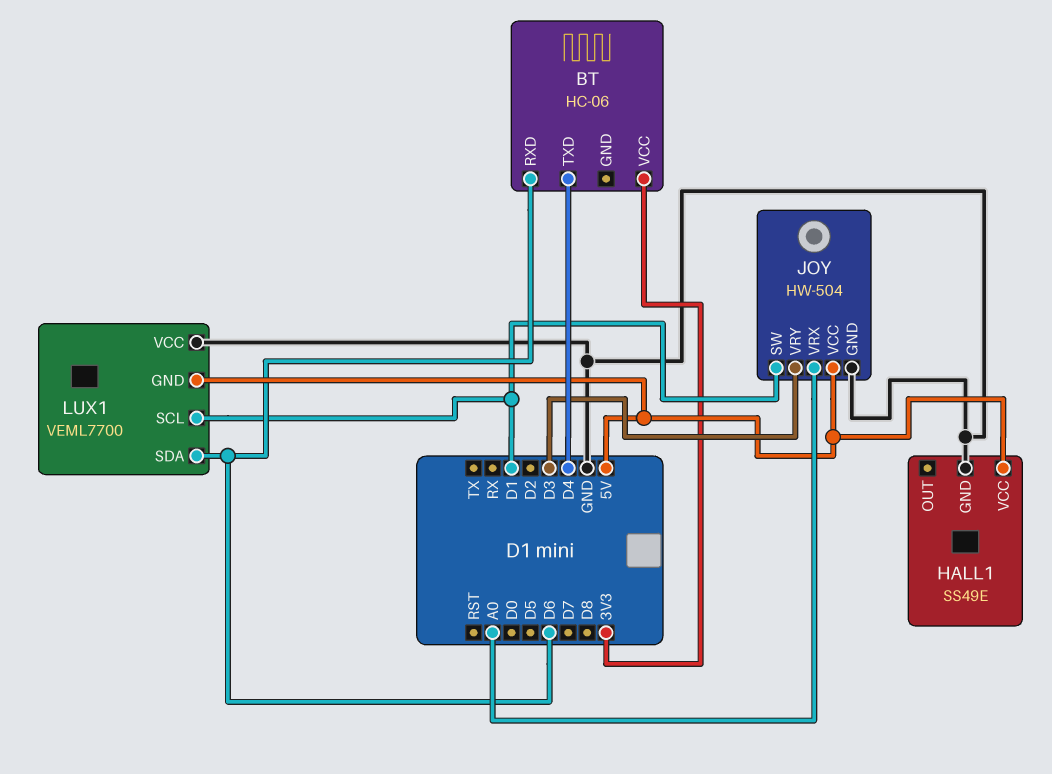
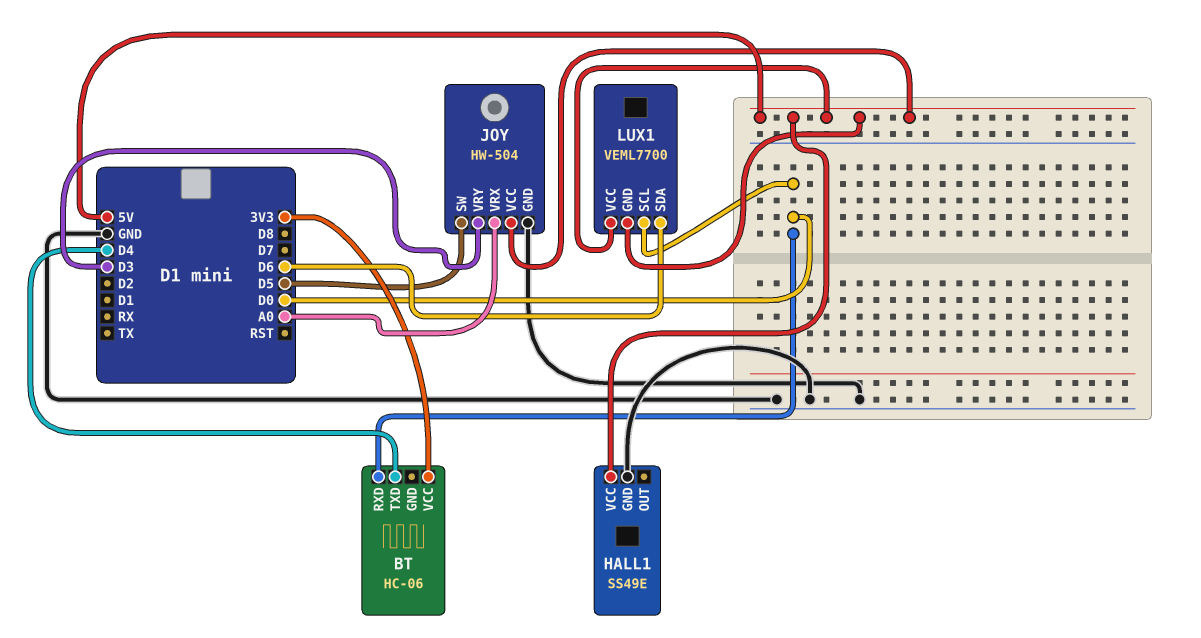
BT pin RXD: D6 -> D0
JOY pin SW: D1 -> D5
LUX1 pin SCL: D1 -> D0
LUX1 pin VCC: GND -> 5V

